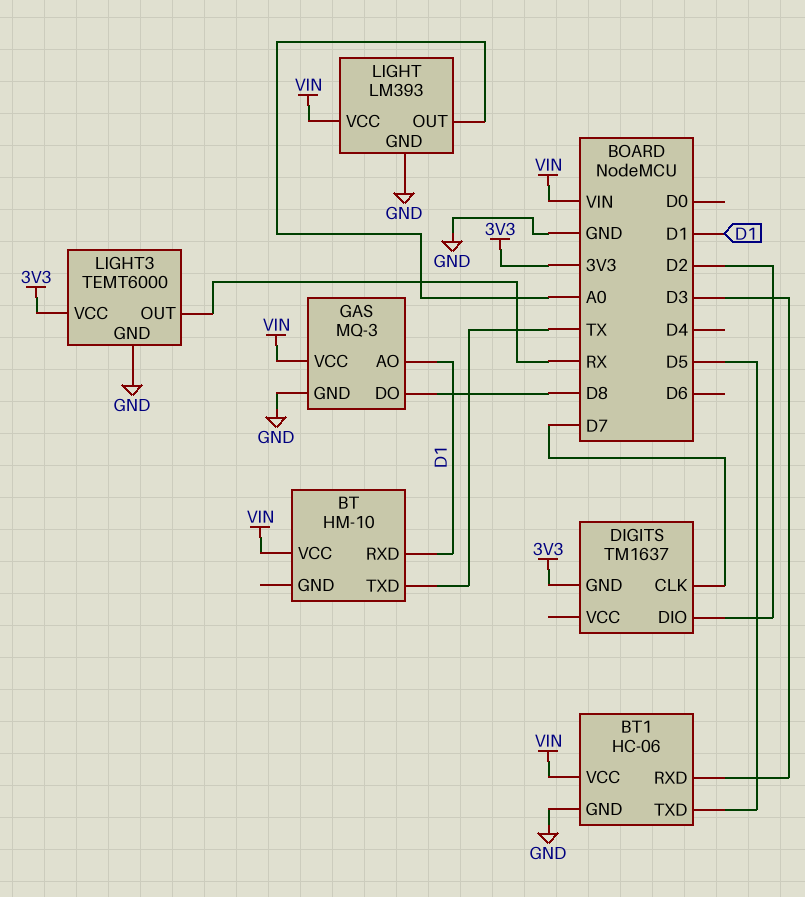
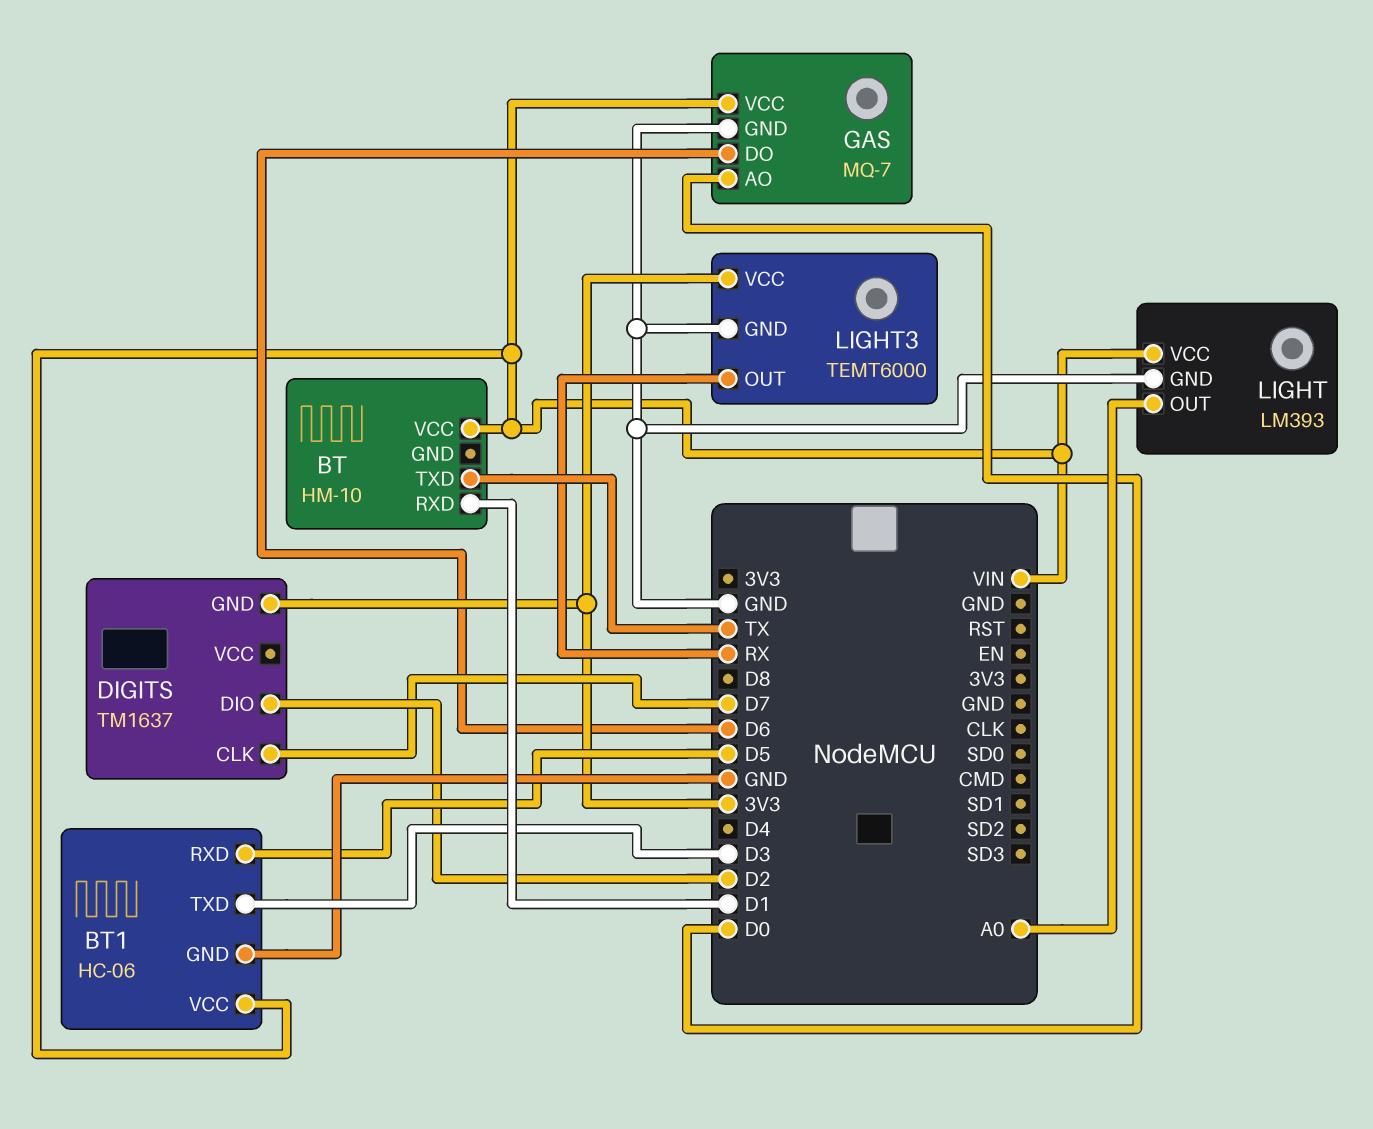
BT1 pin RXD: D3 -> D5
BT1 pin TXD: D5 -> D3
GAS: MQ-3 -> MQ-7
GAS pin AO: D1 -> D0
GAS pin DO: D8 -> D6

